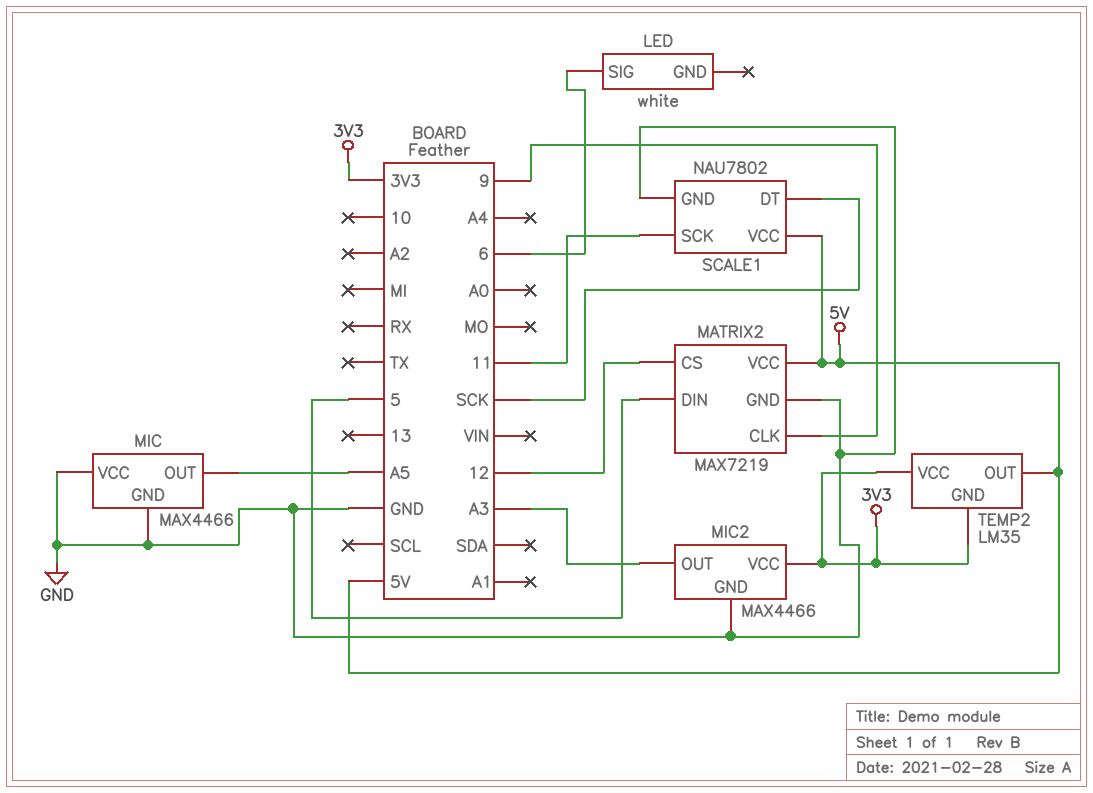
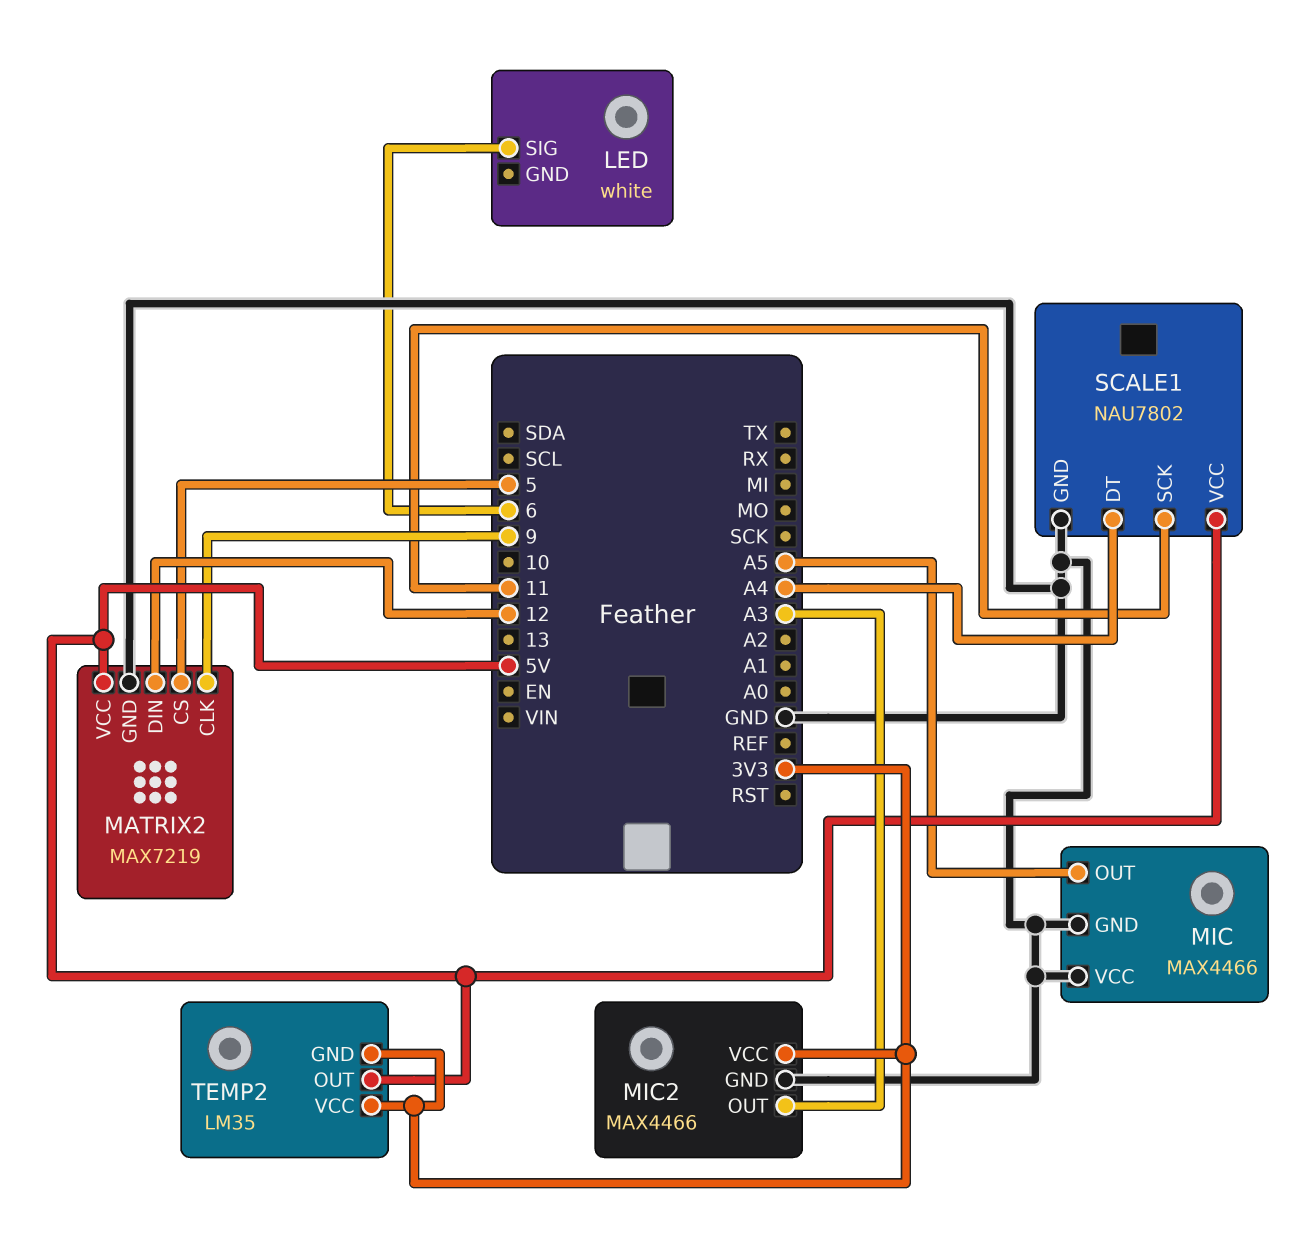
MATRIX2 pin CS: 12 -> 5
MATRIX2 pin DIN: 5 -> 12
SCALE1 pin DT: SCK -> A4

